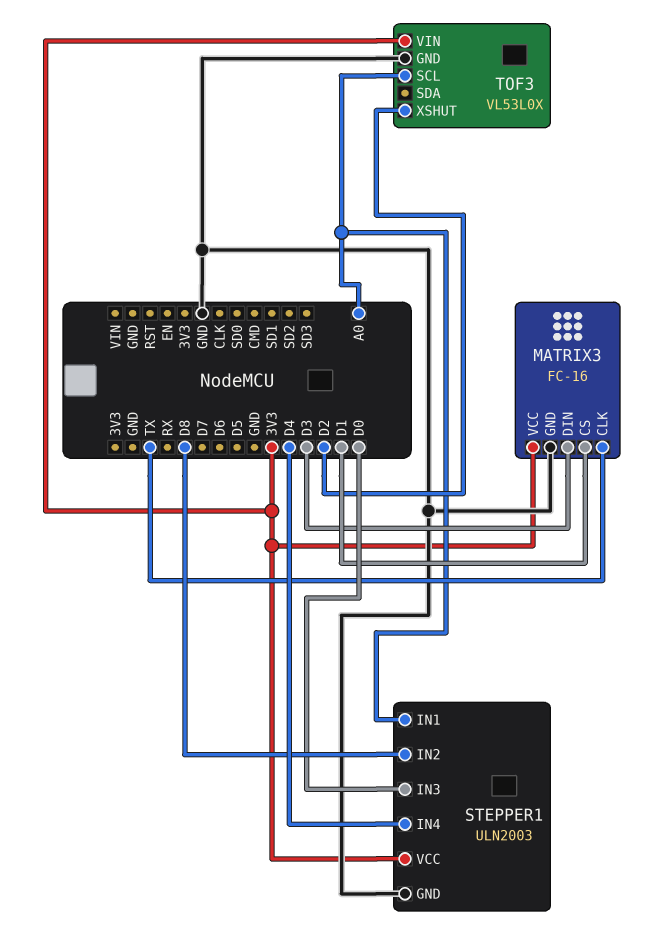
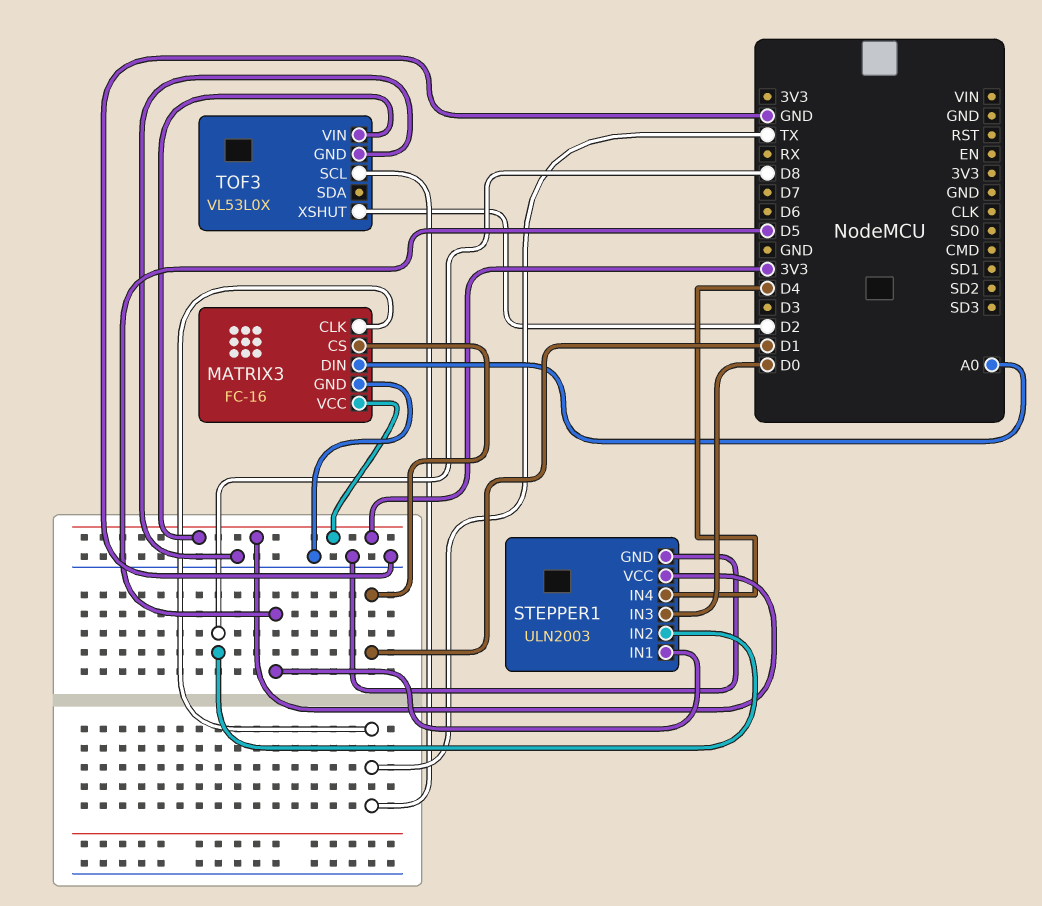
MATRIX3 pin DIN: D3 -> A0
STEPPER1 pin IN1: A0 -> D5
TOF3 pin SCL: A0 -> TX

